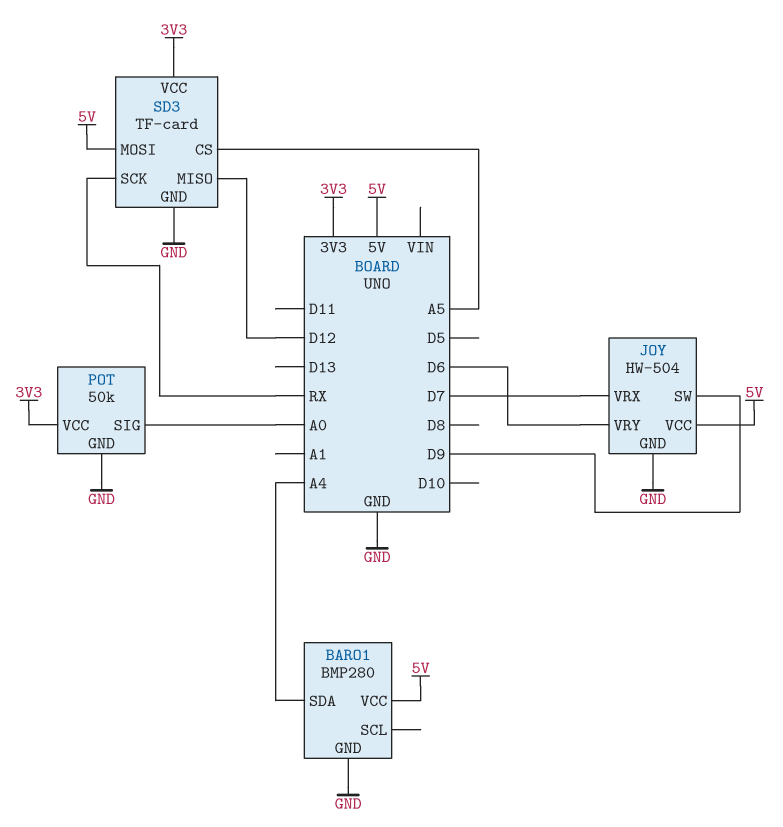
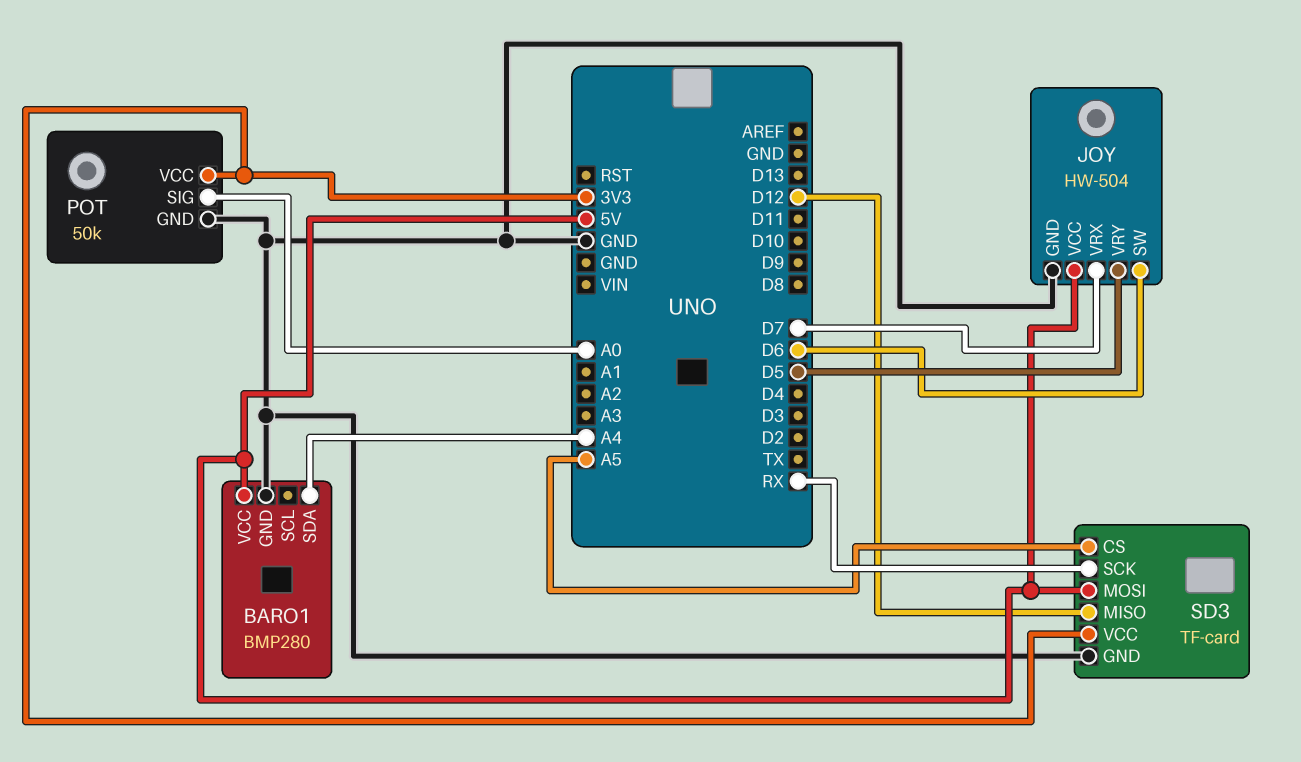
JOY pin SW: D9 -> D6
JOY pin VRY: D6 -> D5

